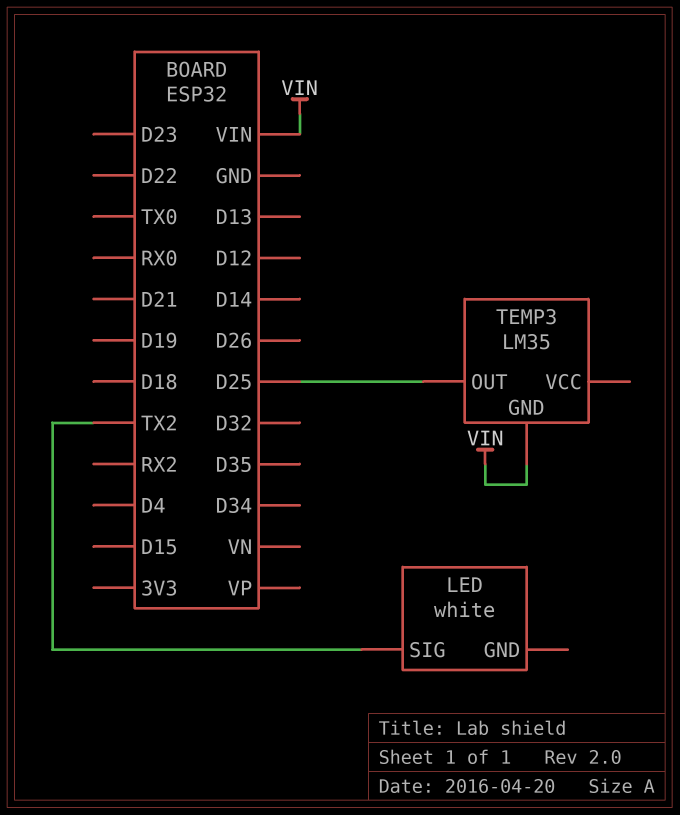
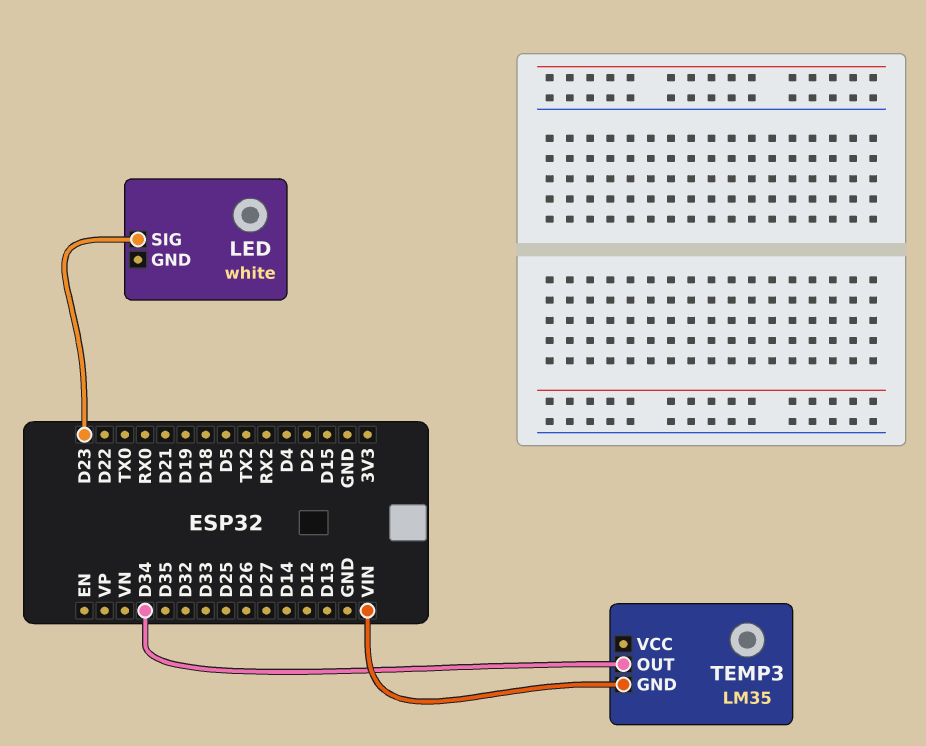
LED pin SIG: TX2 -> D23
TEMP3 pin OUT: D25 -> D34

